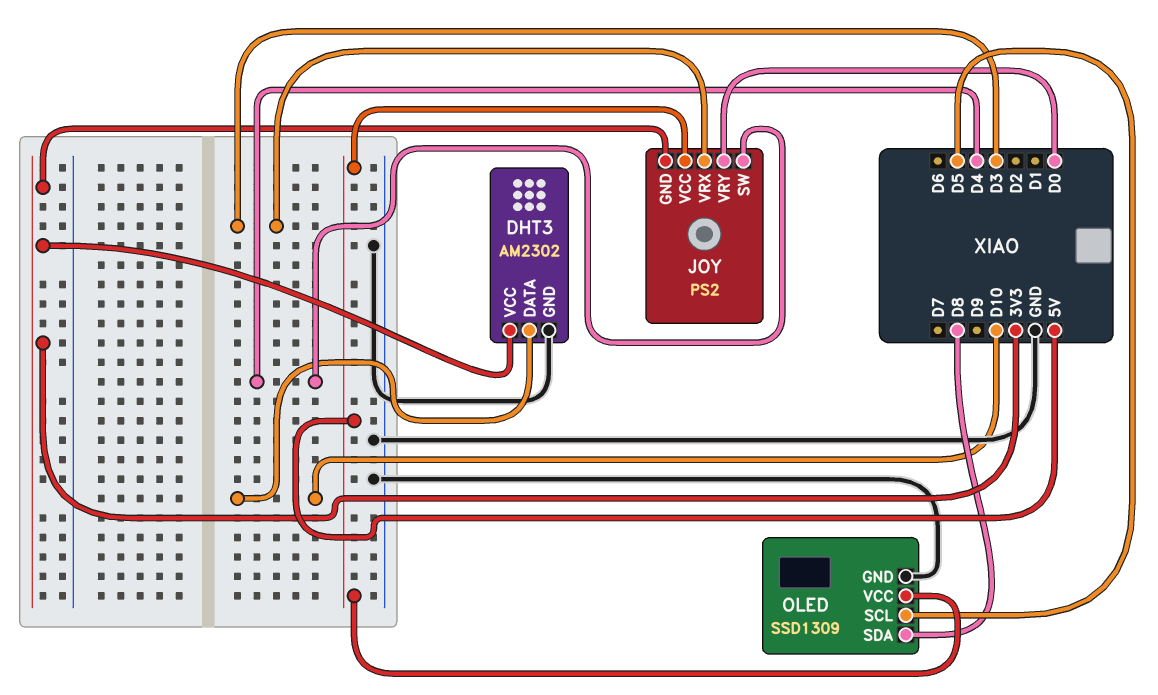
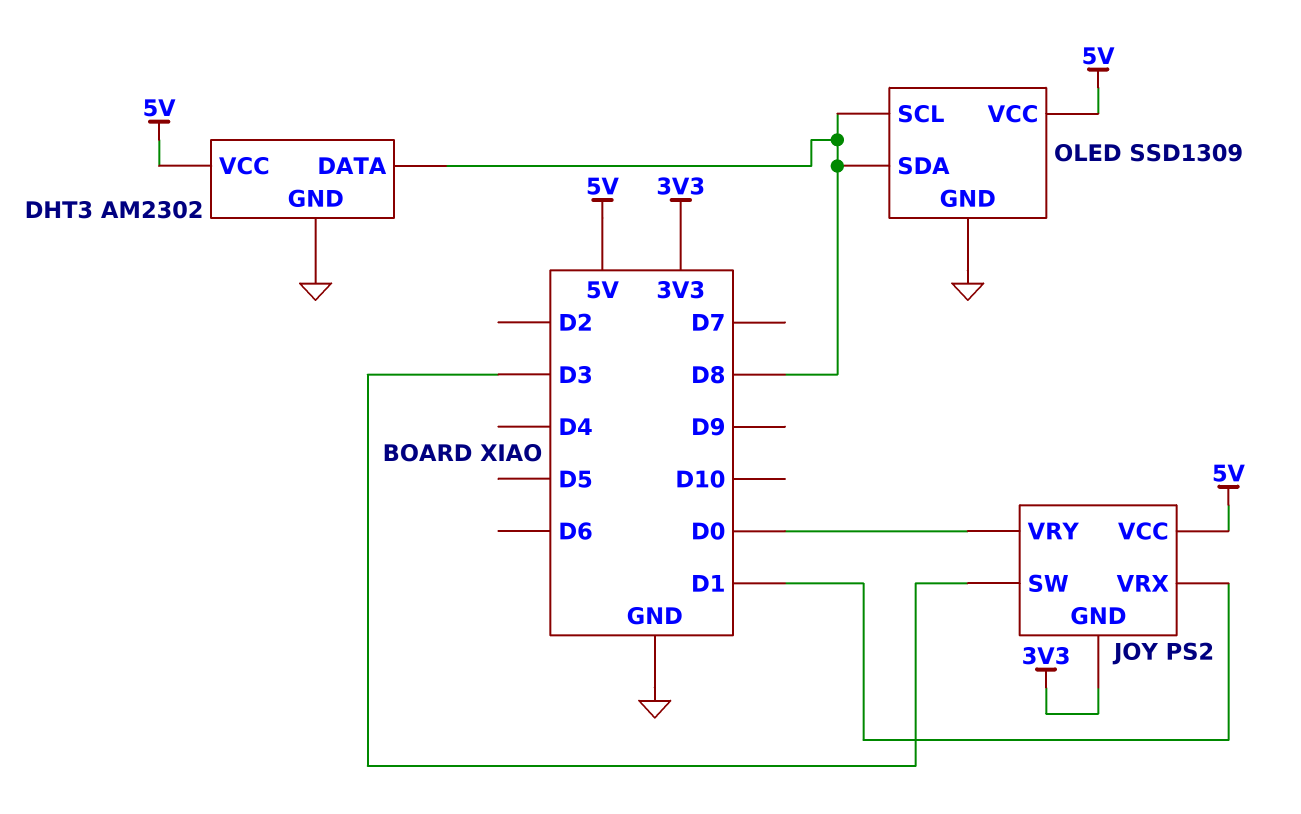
DHT3 pin DATA: D10 -> D8
DHT3 pin VCC: 3V3 -> 5V
JOY pin SW: D4 -> D3
JOY pin VRX: D3 -> D1
OLED pin SCL: D5 -> D8

